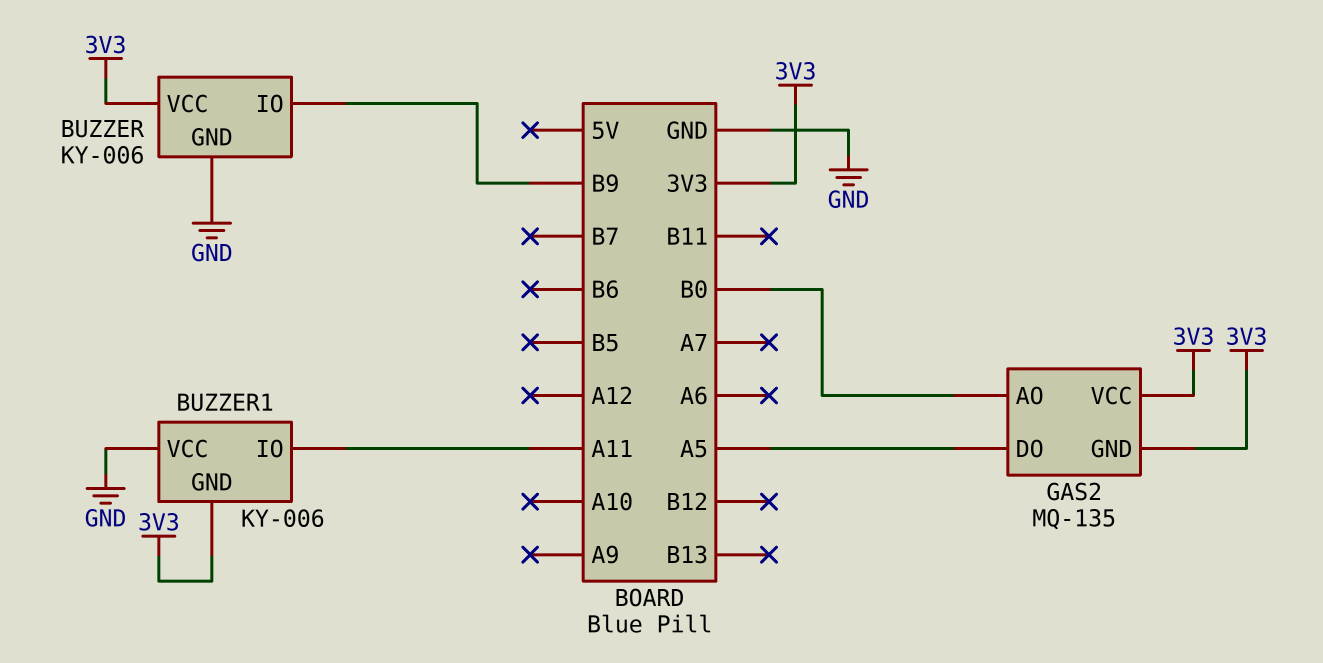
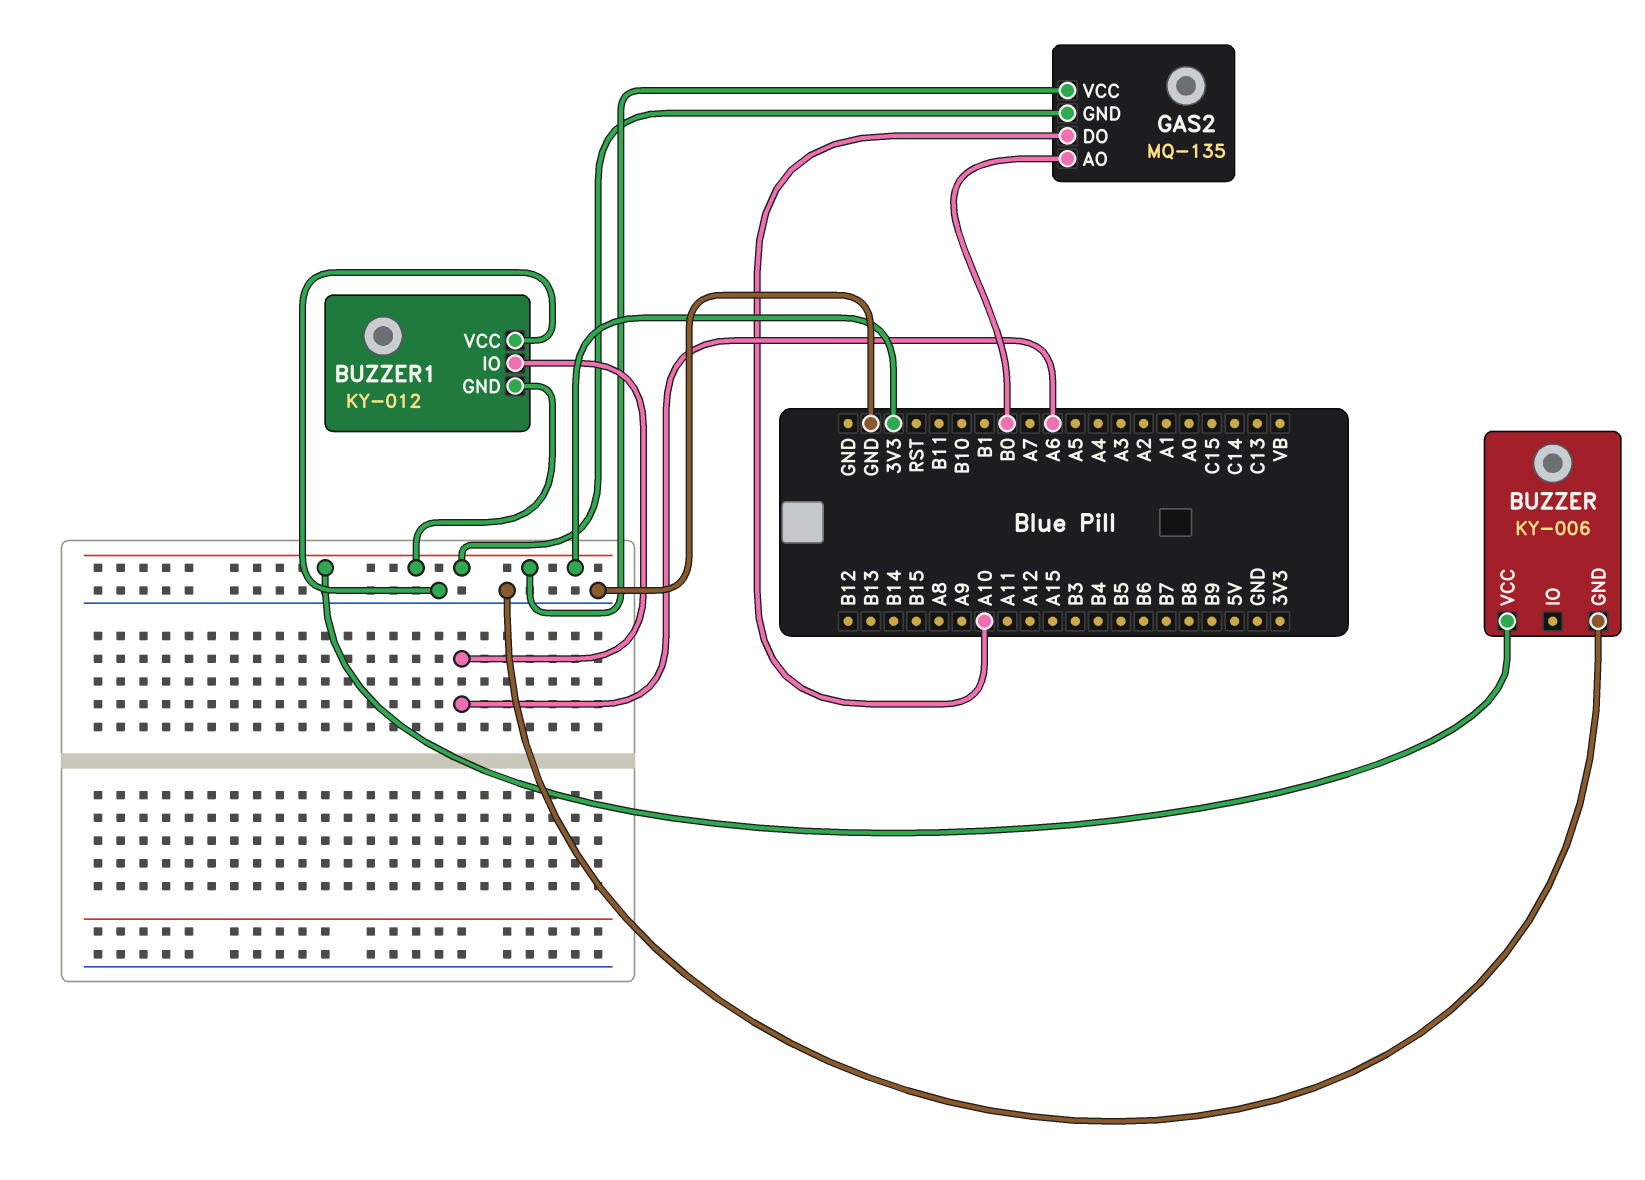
BUZZER pin IO: B9 -> none
BUZZER1: KY-006 -> KY-012
BUZZER1 pin IO: A11 -> A6
GAS2 pin DO: A5 -> A10

